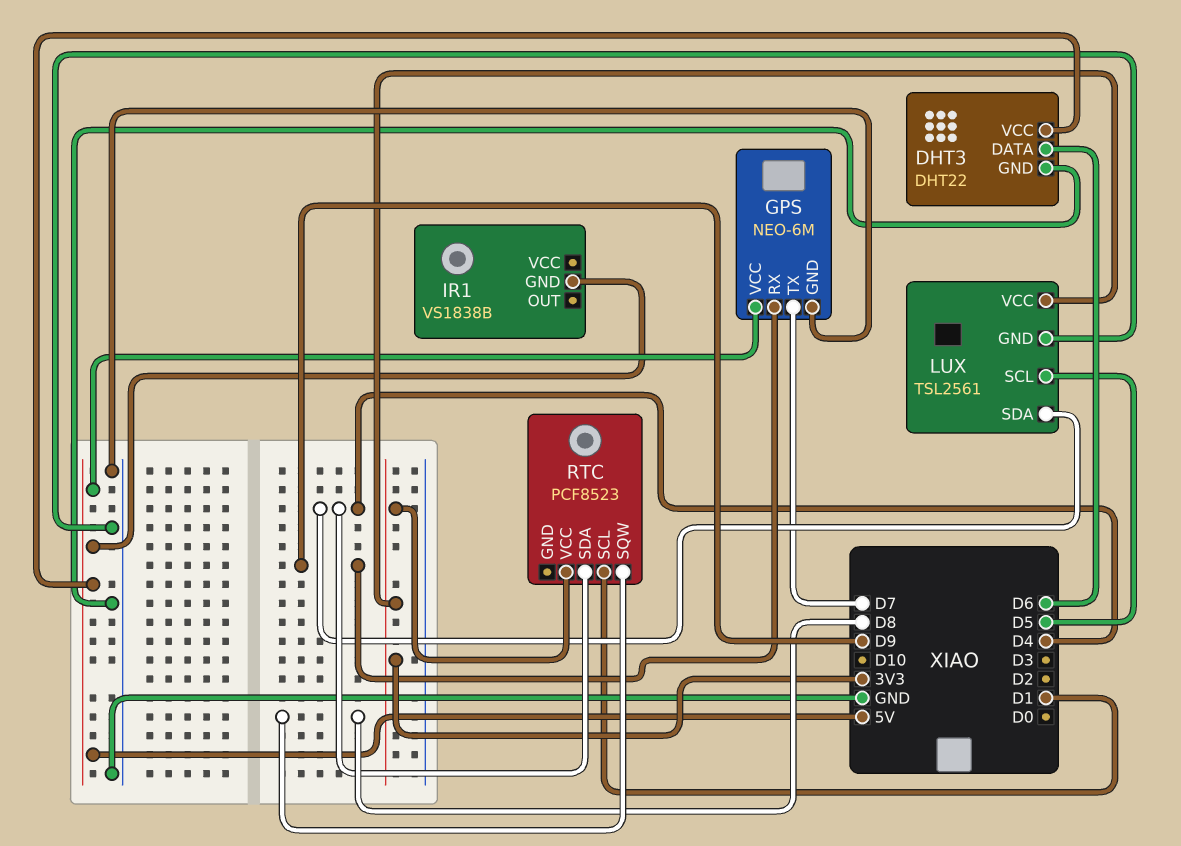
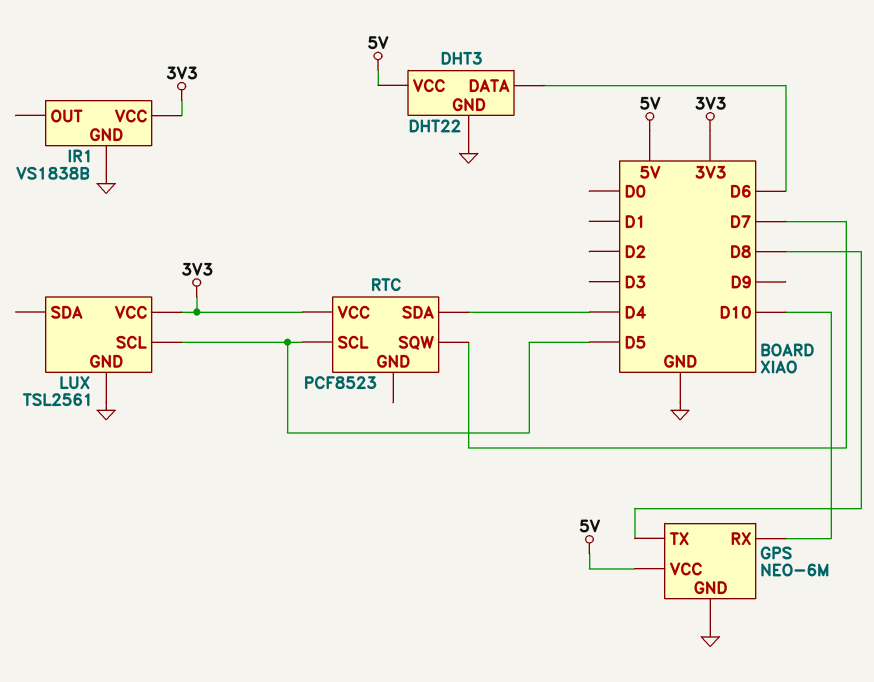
GPS pin RX: D9 -> D10
GPS pin TX: D7 -> D8
IR1 pin GND: 5V -> GND
IR1 pin VCC: none -> 3V3
LUX pin SDA: D4 -> none
RTC pin SCL: D1 -> D5
RTC pin SQW: D8 -> D7

